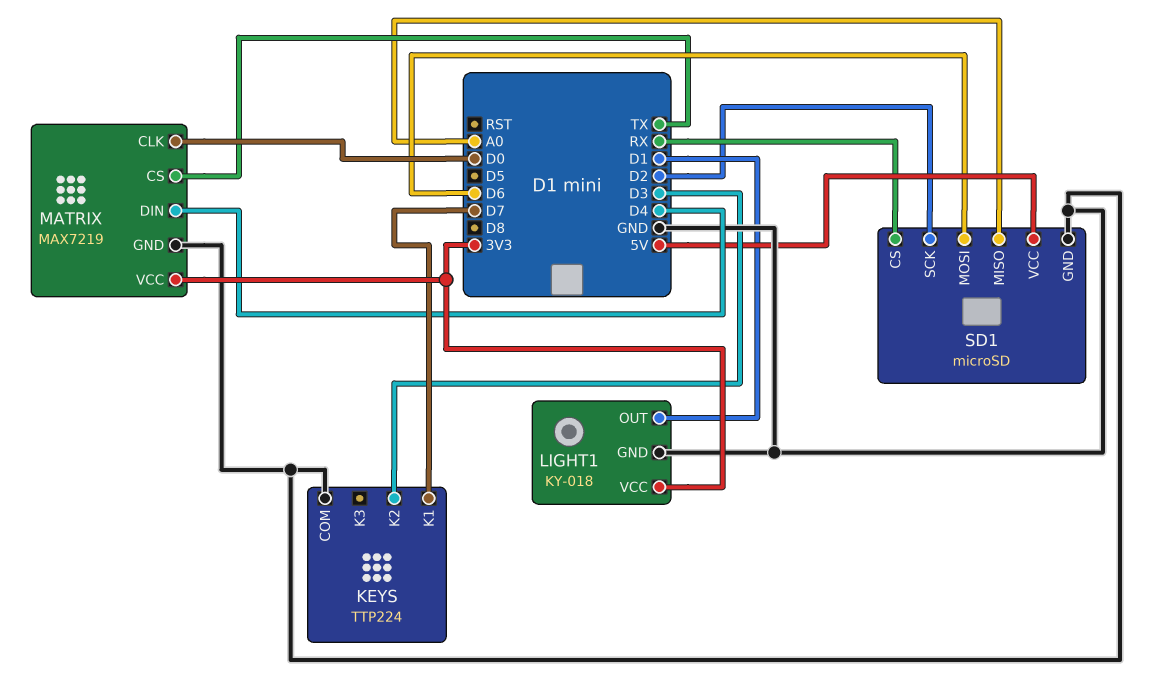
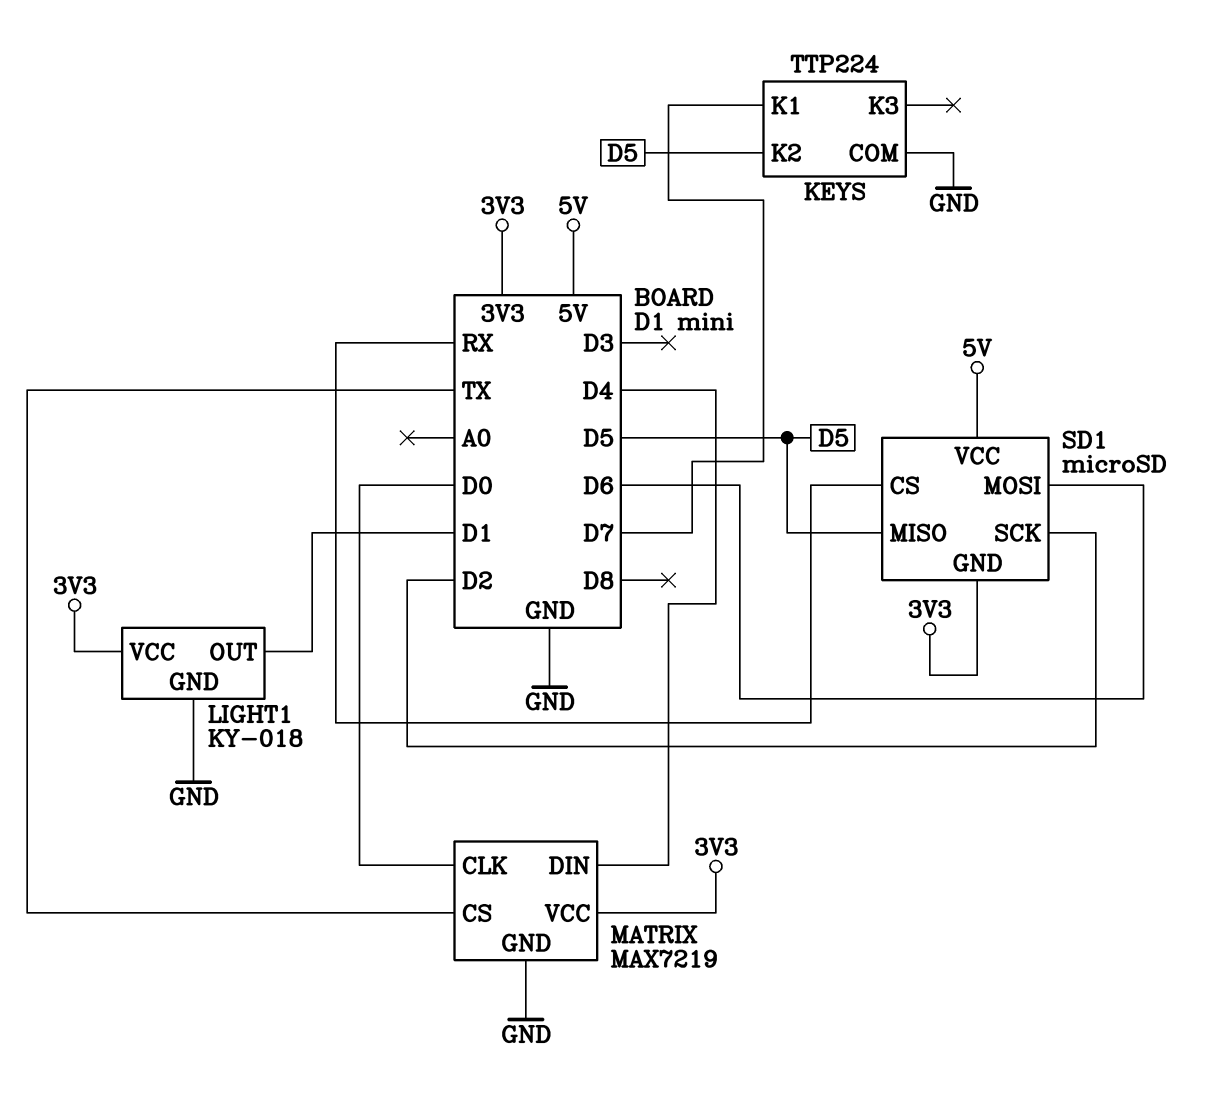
KEYS pin K2: D3 -> D5
SD1 pin GND: GND -> 3V3
SD1 pin MISO: A0 -> D5

